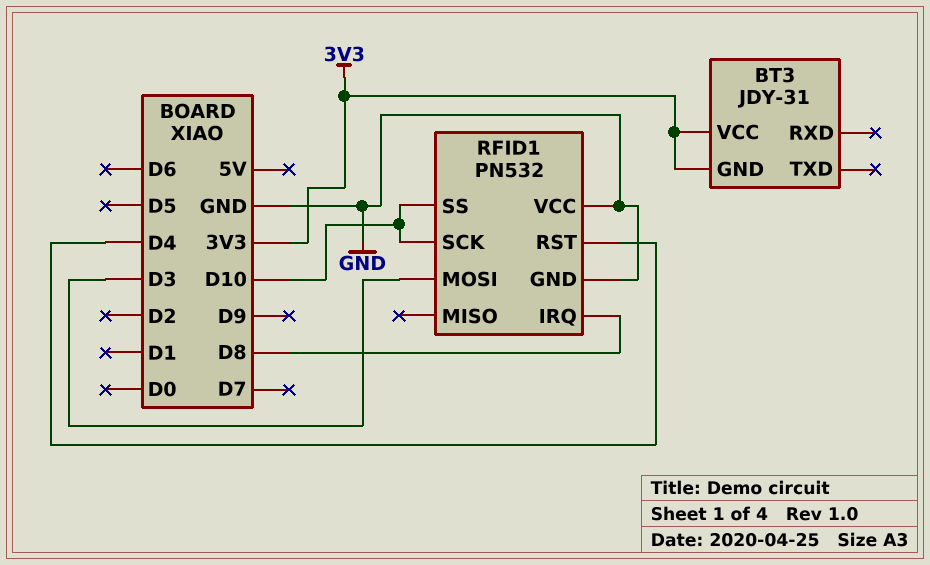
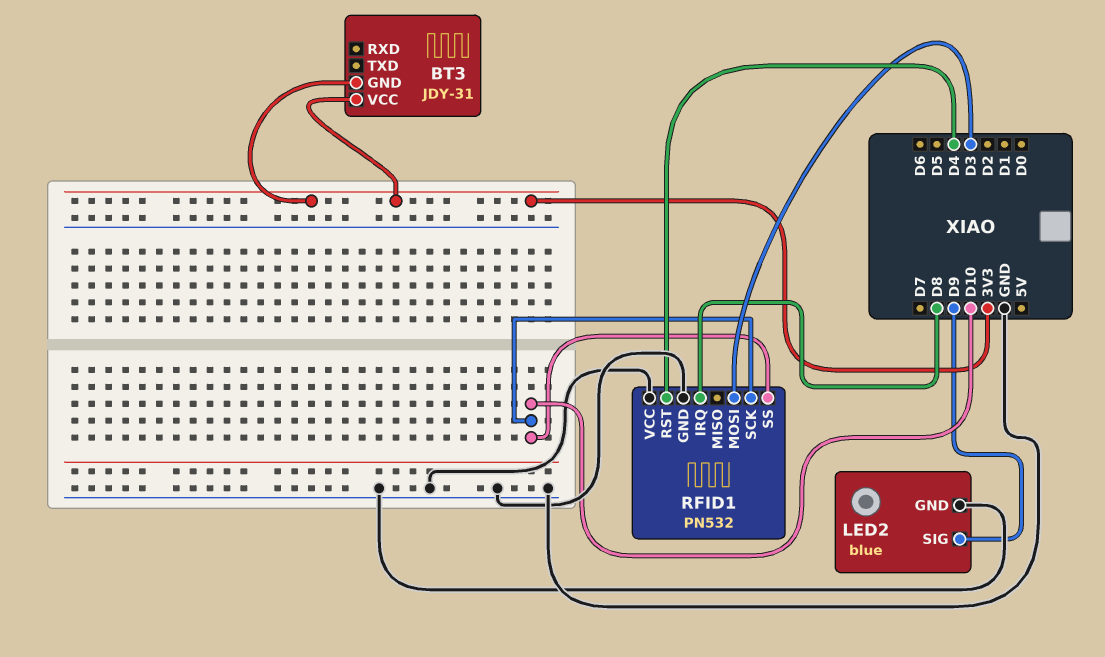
LED2: none -> blue
LED2 pin GND: none -> GND
LED2 pin SIG: none -> D9

